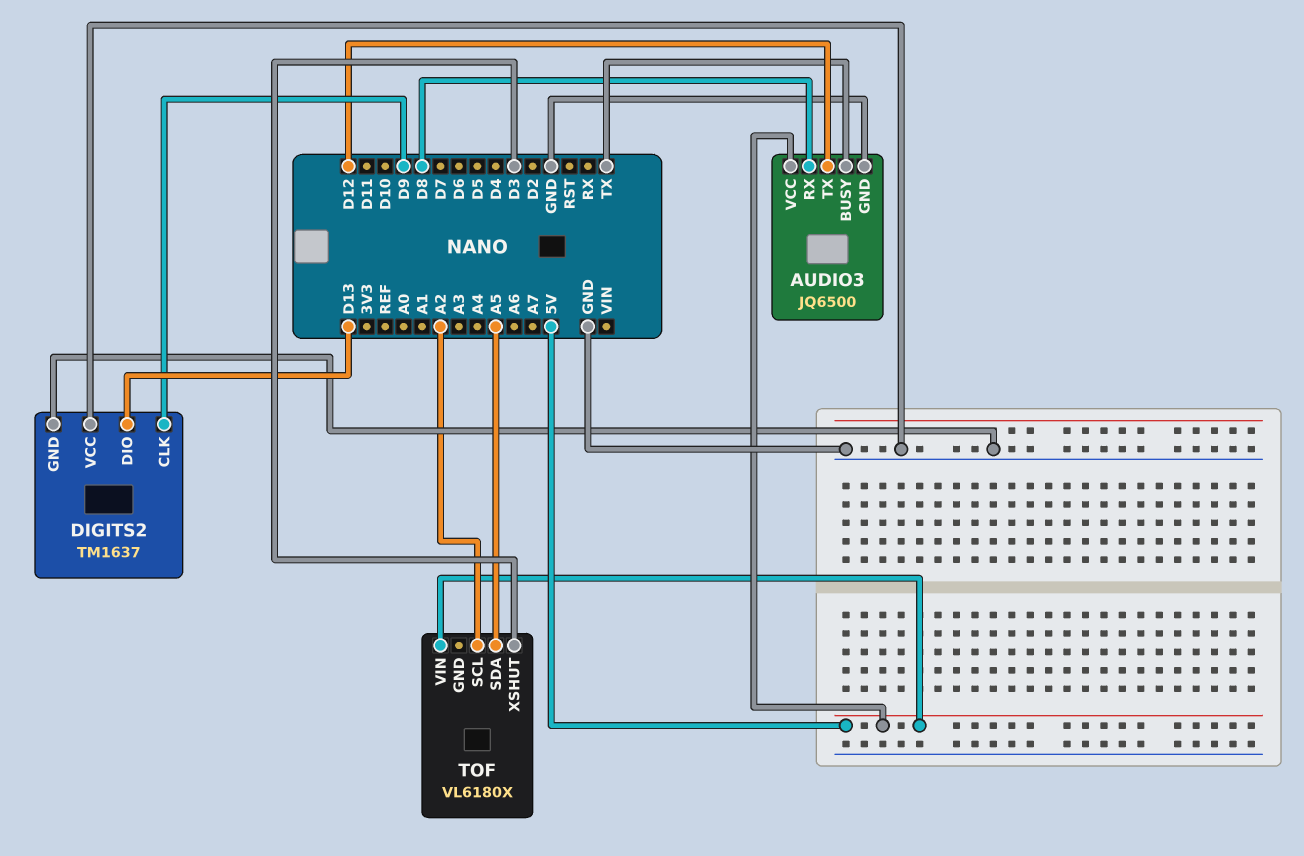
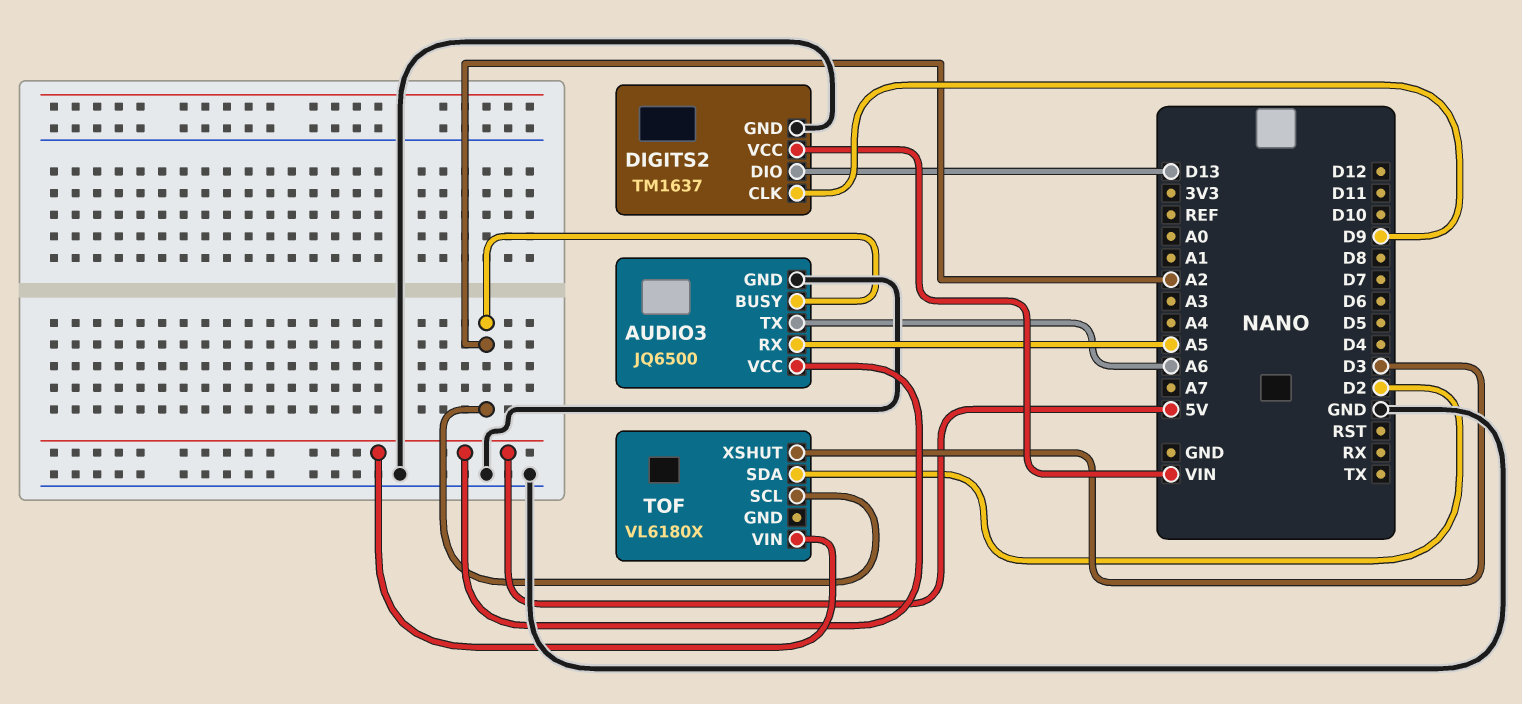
AUDIO3 pin BUSY: TX -> A2
AUDIO3 pin RX: D8 -> A5
AUDIO3 pin TX: D12 -> A6
DIGITS2 pin VCC: GND -> VIN
TOF pin SDA: A5 -> D2

